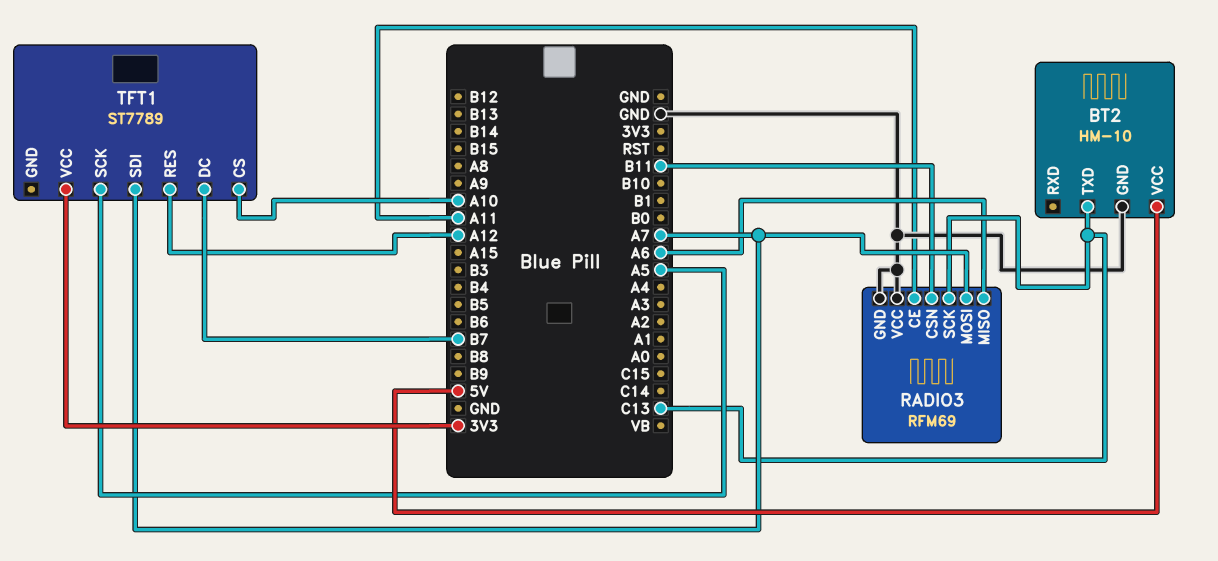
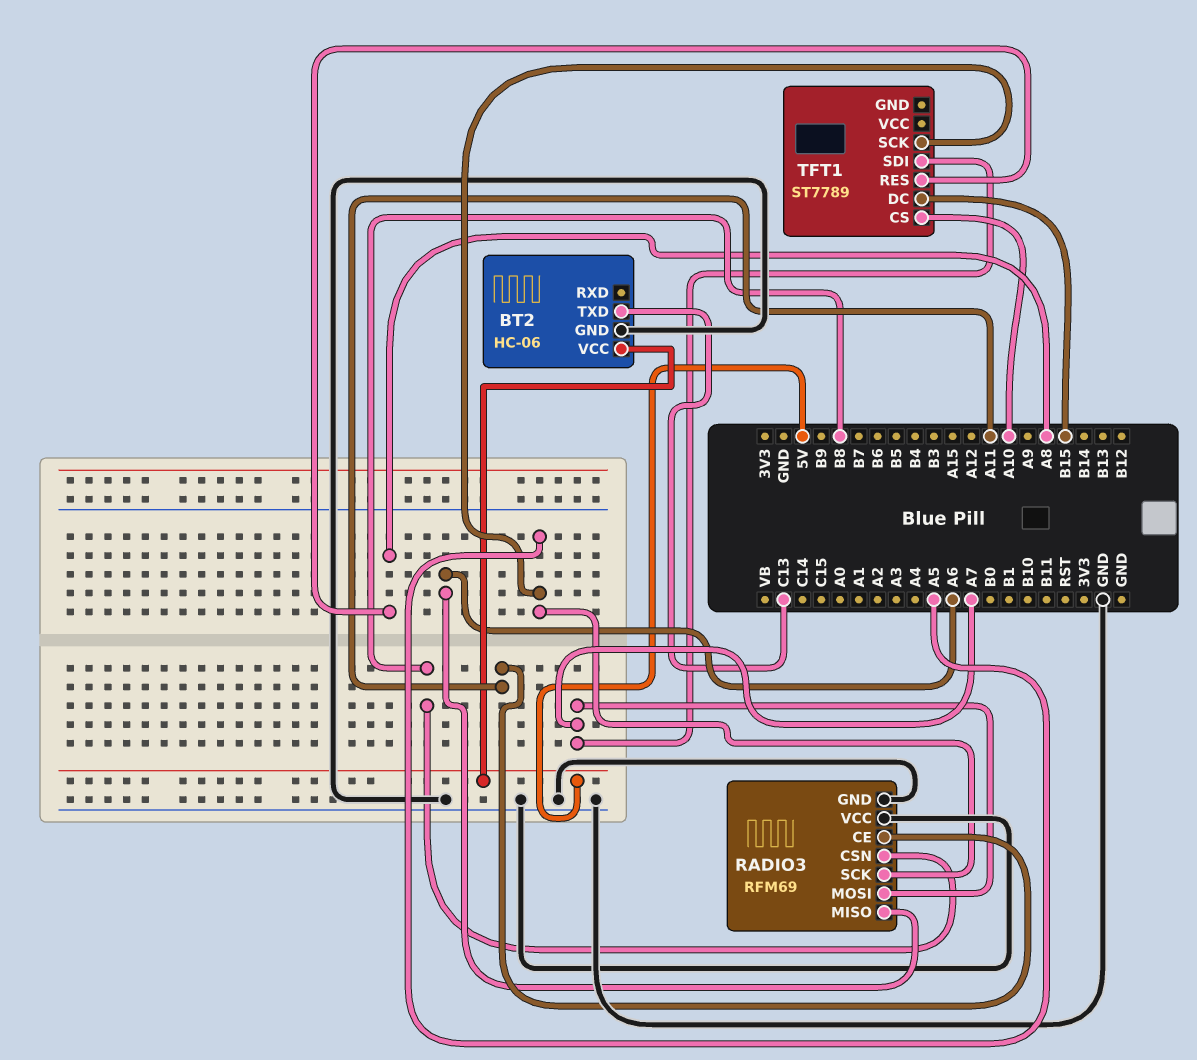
BT2: HM-10 -> HC-06
RADIO3 pin CSN: B11 -> B8
RADIO3 pin SCK: C13 -> A5
TFT1 pin DC: B7 -> B15
TFT1 pin RES: A12 -> A8
TFT1 pin VCC: 3V3 -> none

